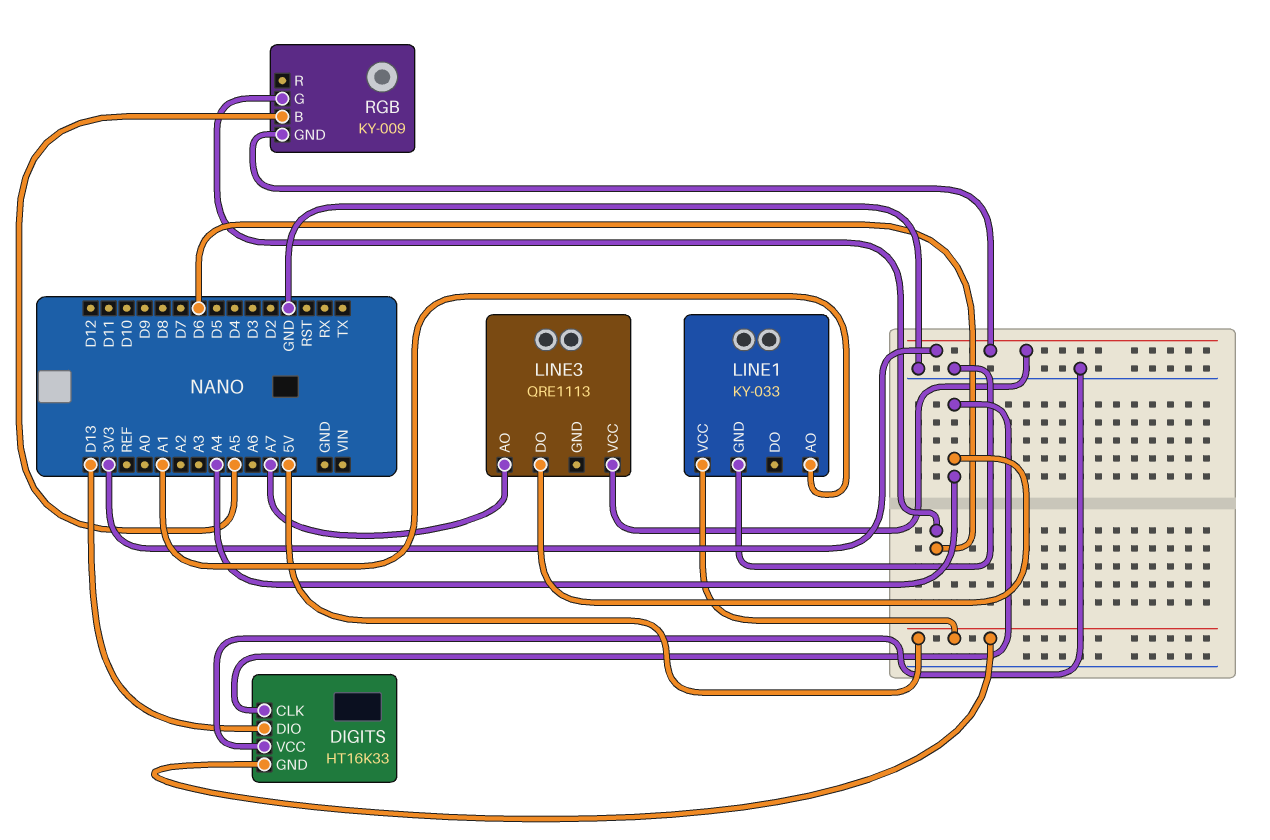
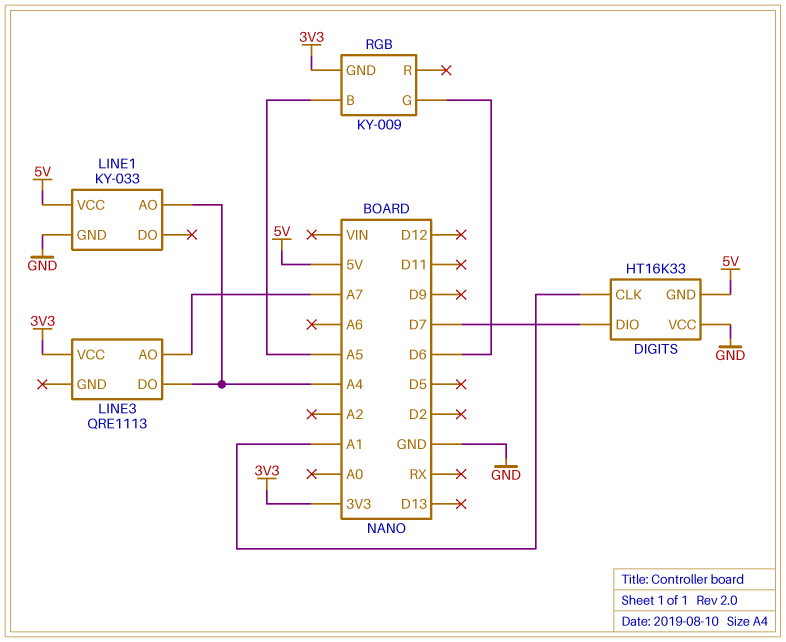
DIGITS pin CLK: A4 -> A1
DIGITS pin DIO: D13 -> D7
LINE1 pin AO: A1 -> A4

